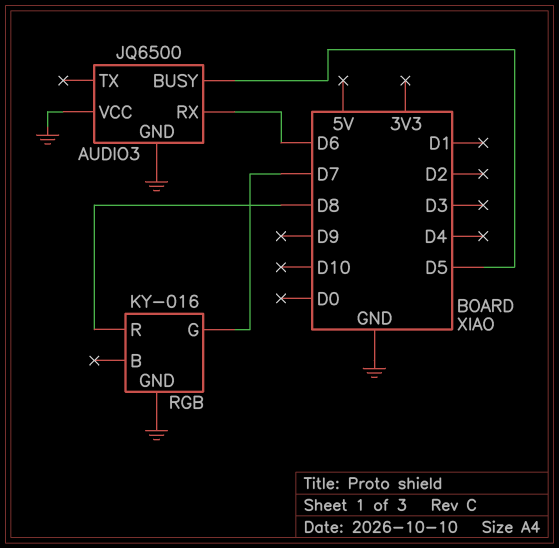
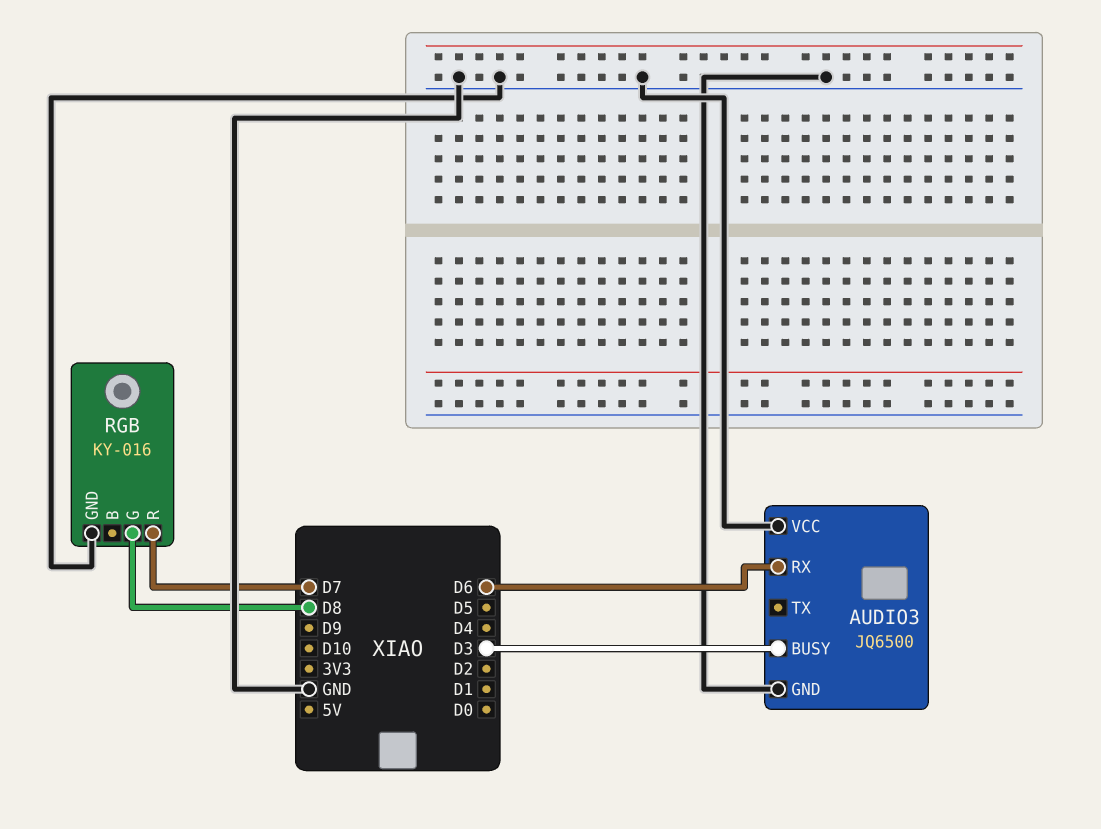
AUDIO3 pin BUSY: D5 -> D3
RGB pin G: D7 -> D8
RGB pin R: D8 -> D7

